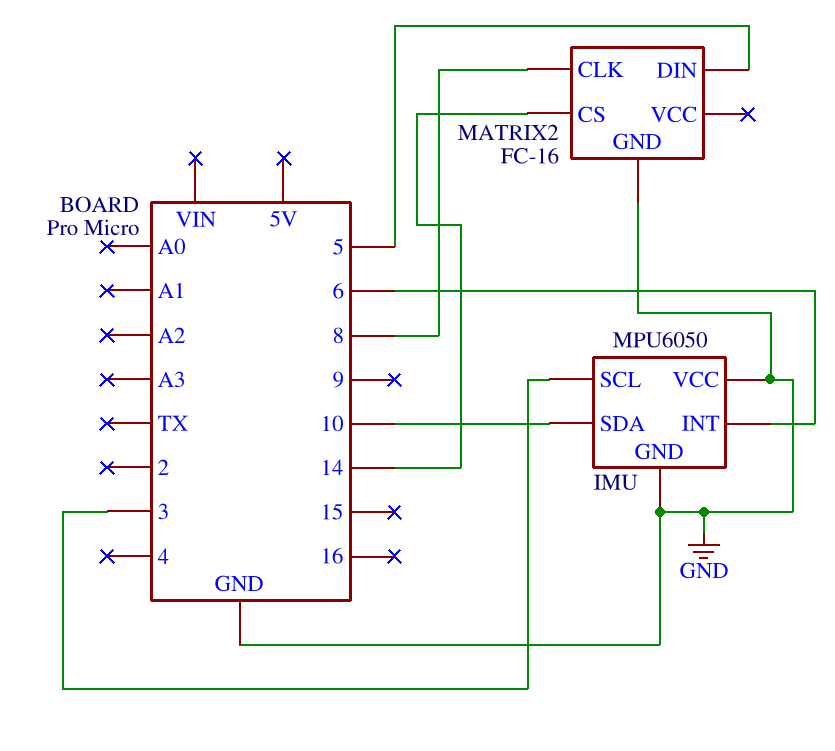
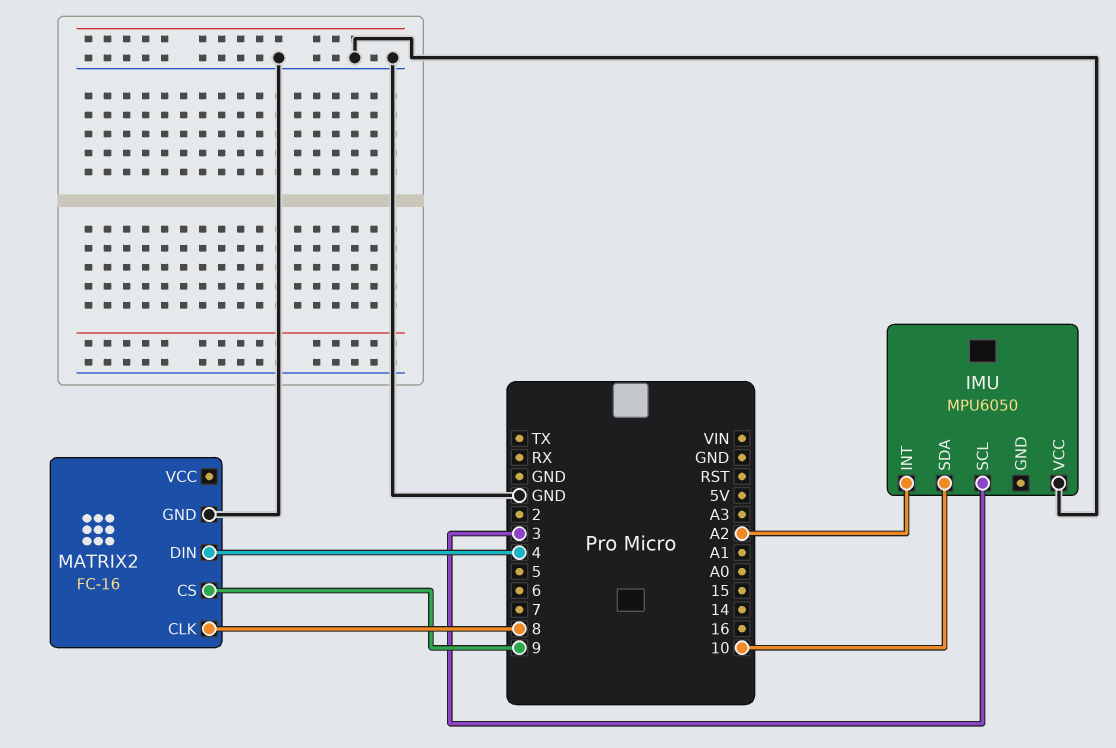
IMU pin GND: GND -> none
IMU pin INT: 6 -> A2
MATRIX2 pin CS: 14 -> 9
MATRIX2 pin DIN: 5 -> 4

